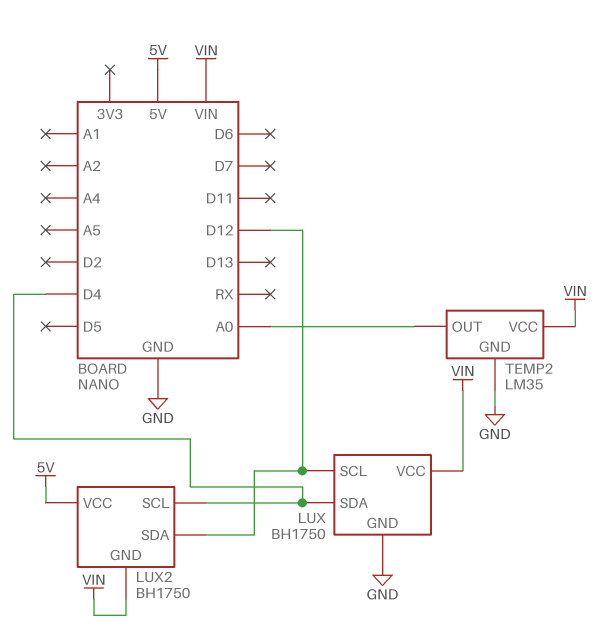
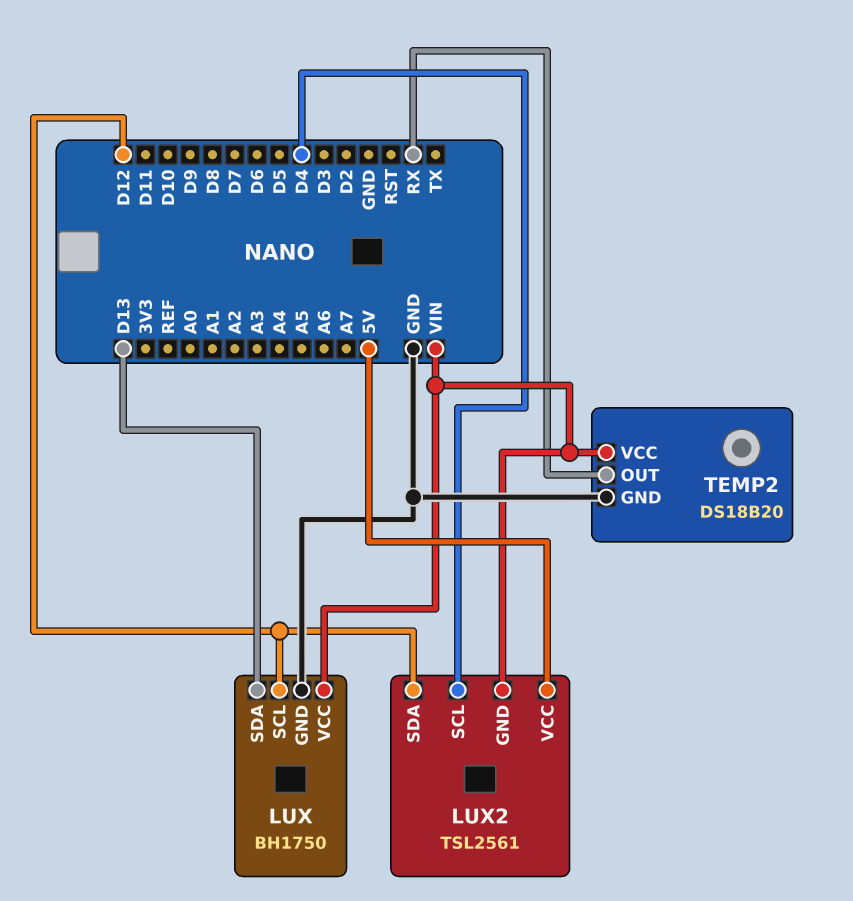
LUX pin SDA: D4 -> D13
LUX2: BH1750 -> TSL2561
TEMP2: LM35 -> DS18B20
TEMP2 pin OUT: A0 -> RX

